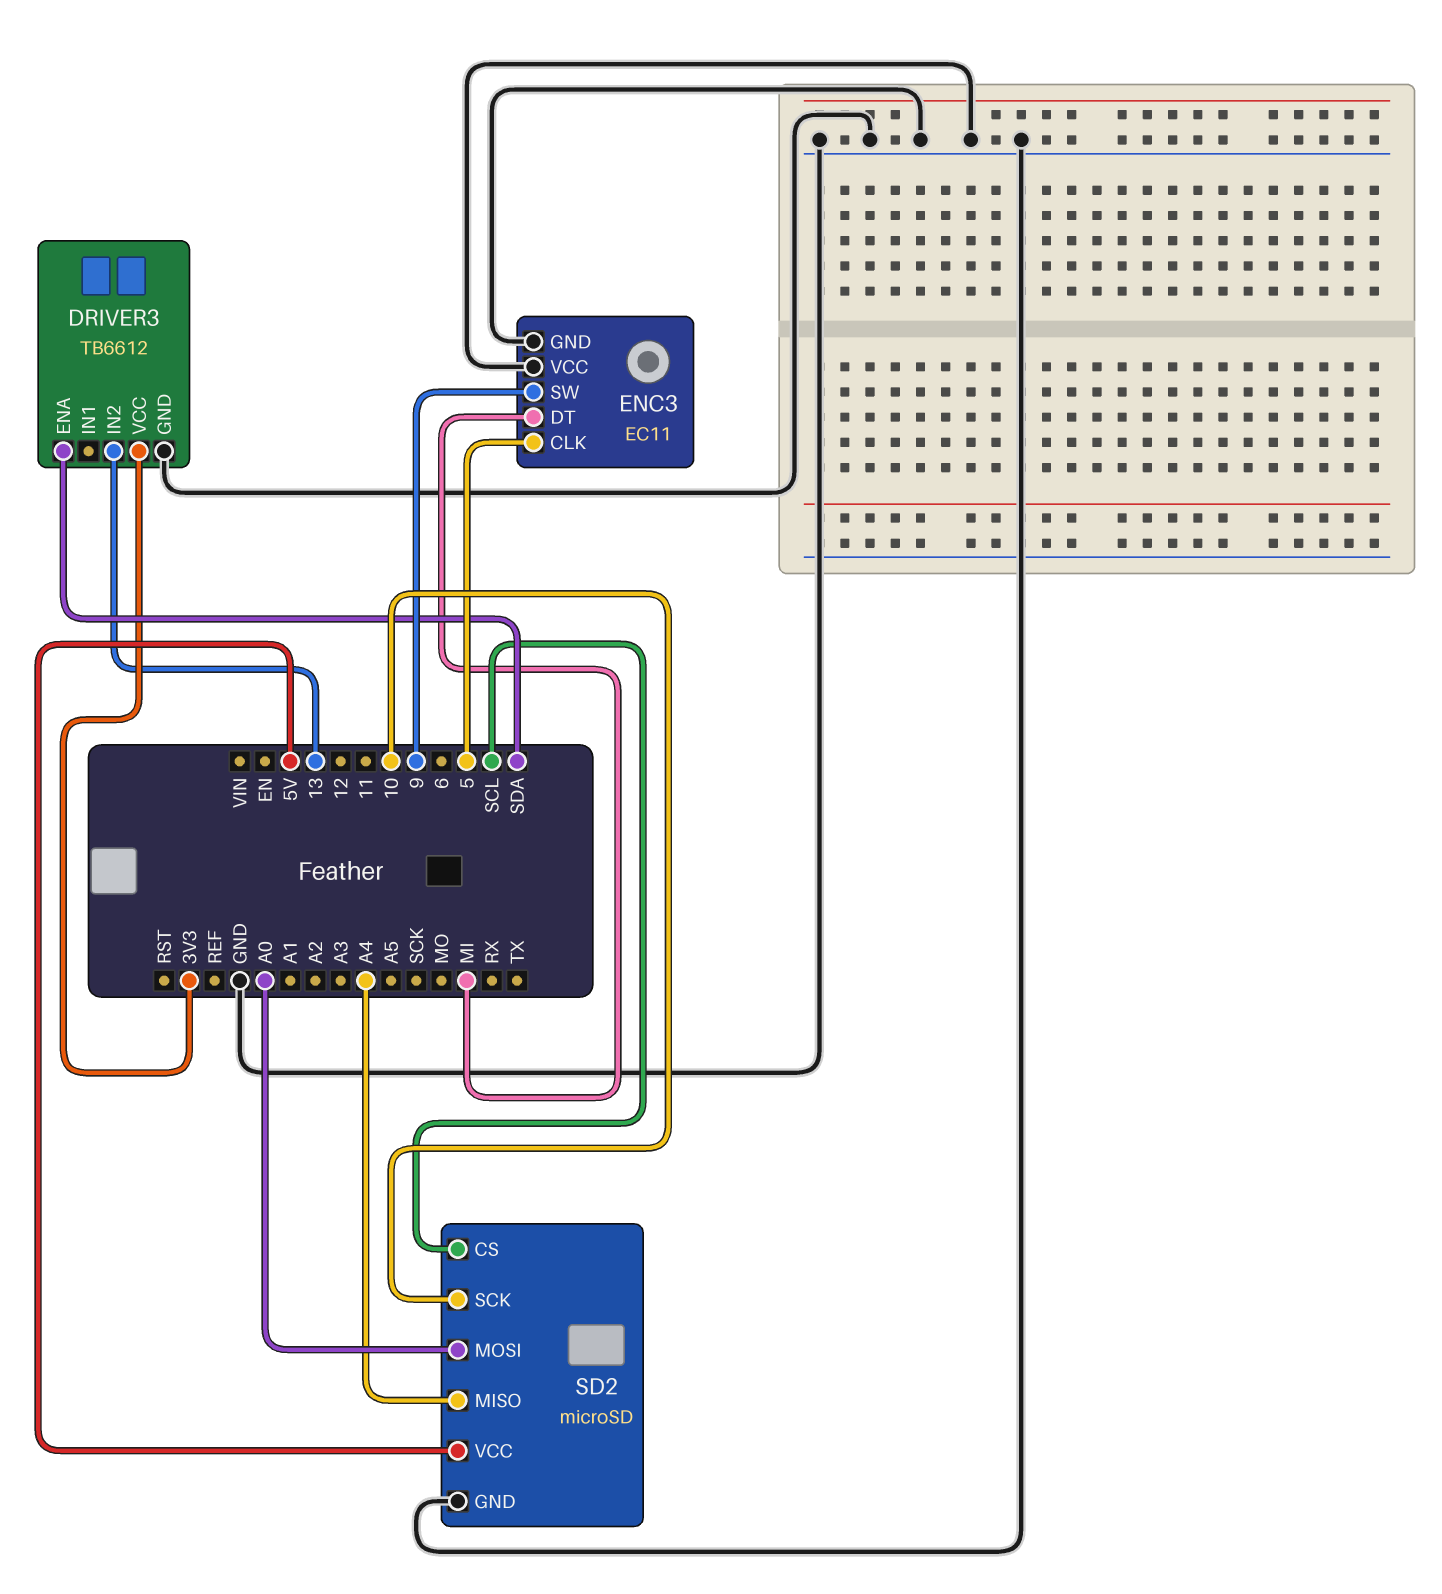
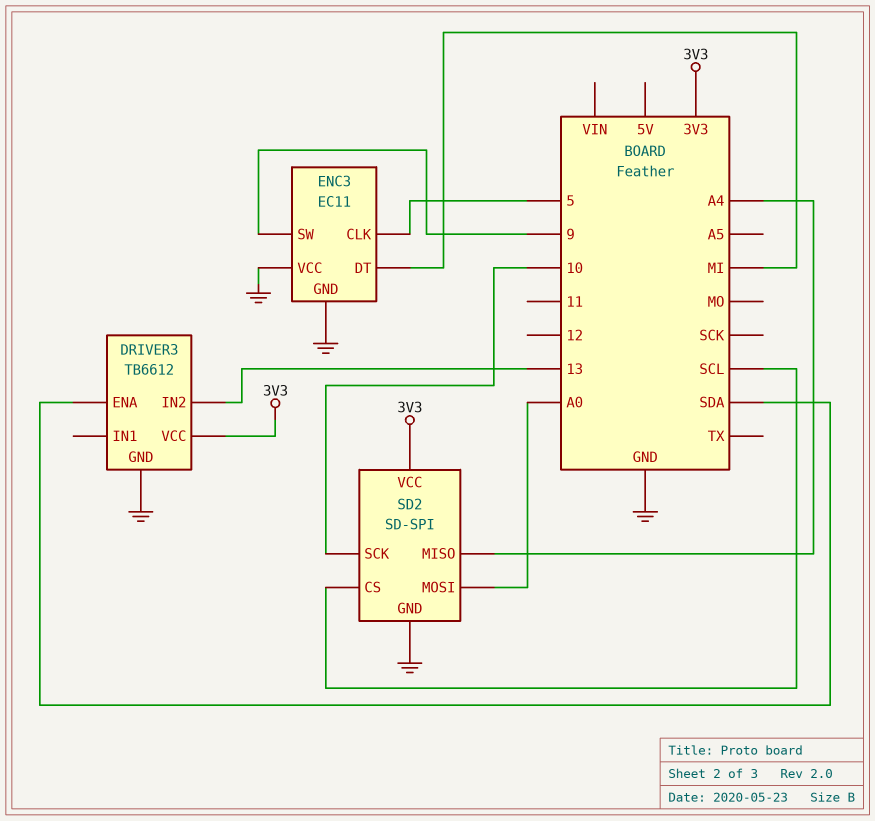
SD2: microSD -> SD-SPI
SD2 pin VCC: 5V -> 3V3

